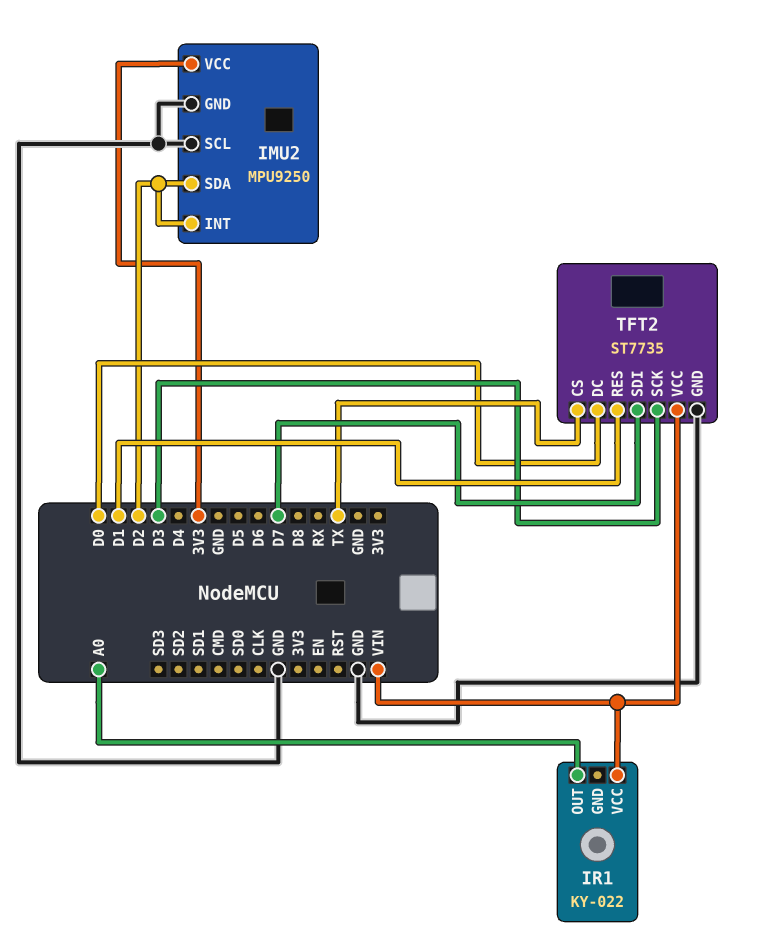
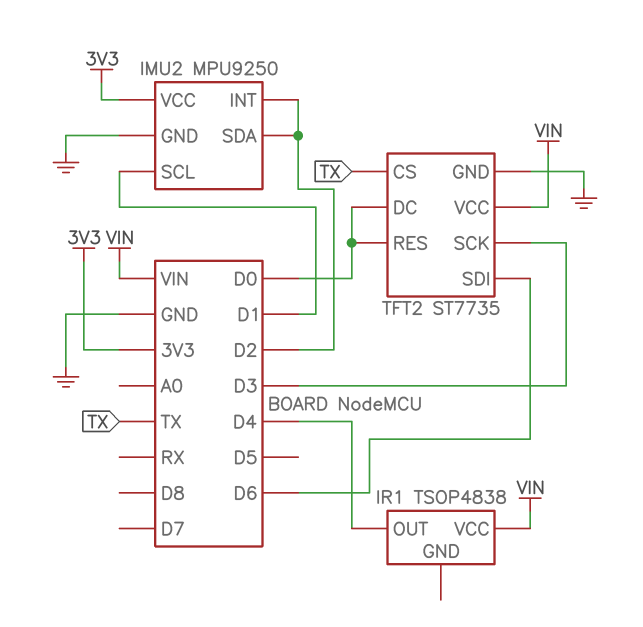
IMU2 pin SCL: GND -> D1
IR1: KY-022 -> TSOP4838
IR1 pin OUT: A0 -> D4
TFT2 pin RES: D1 -> D0
TFT2 pin SDI: D7 -> D6

